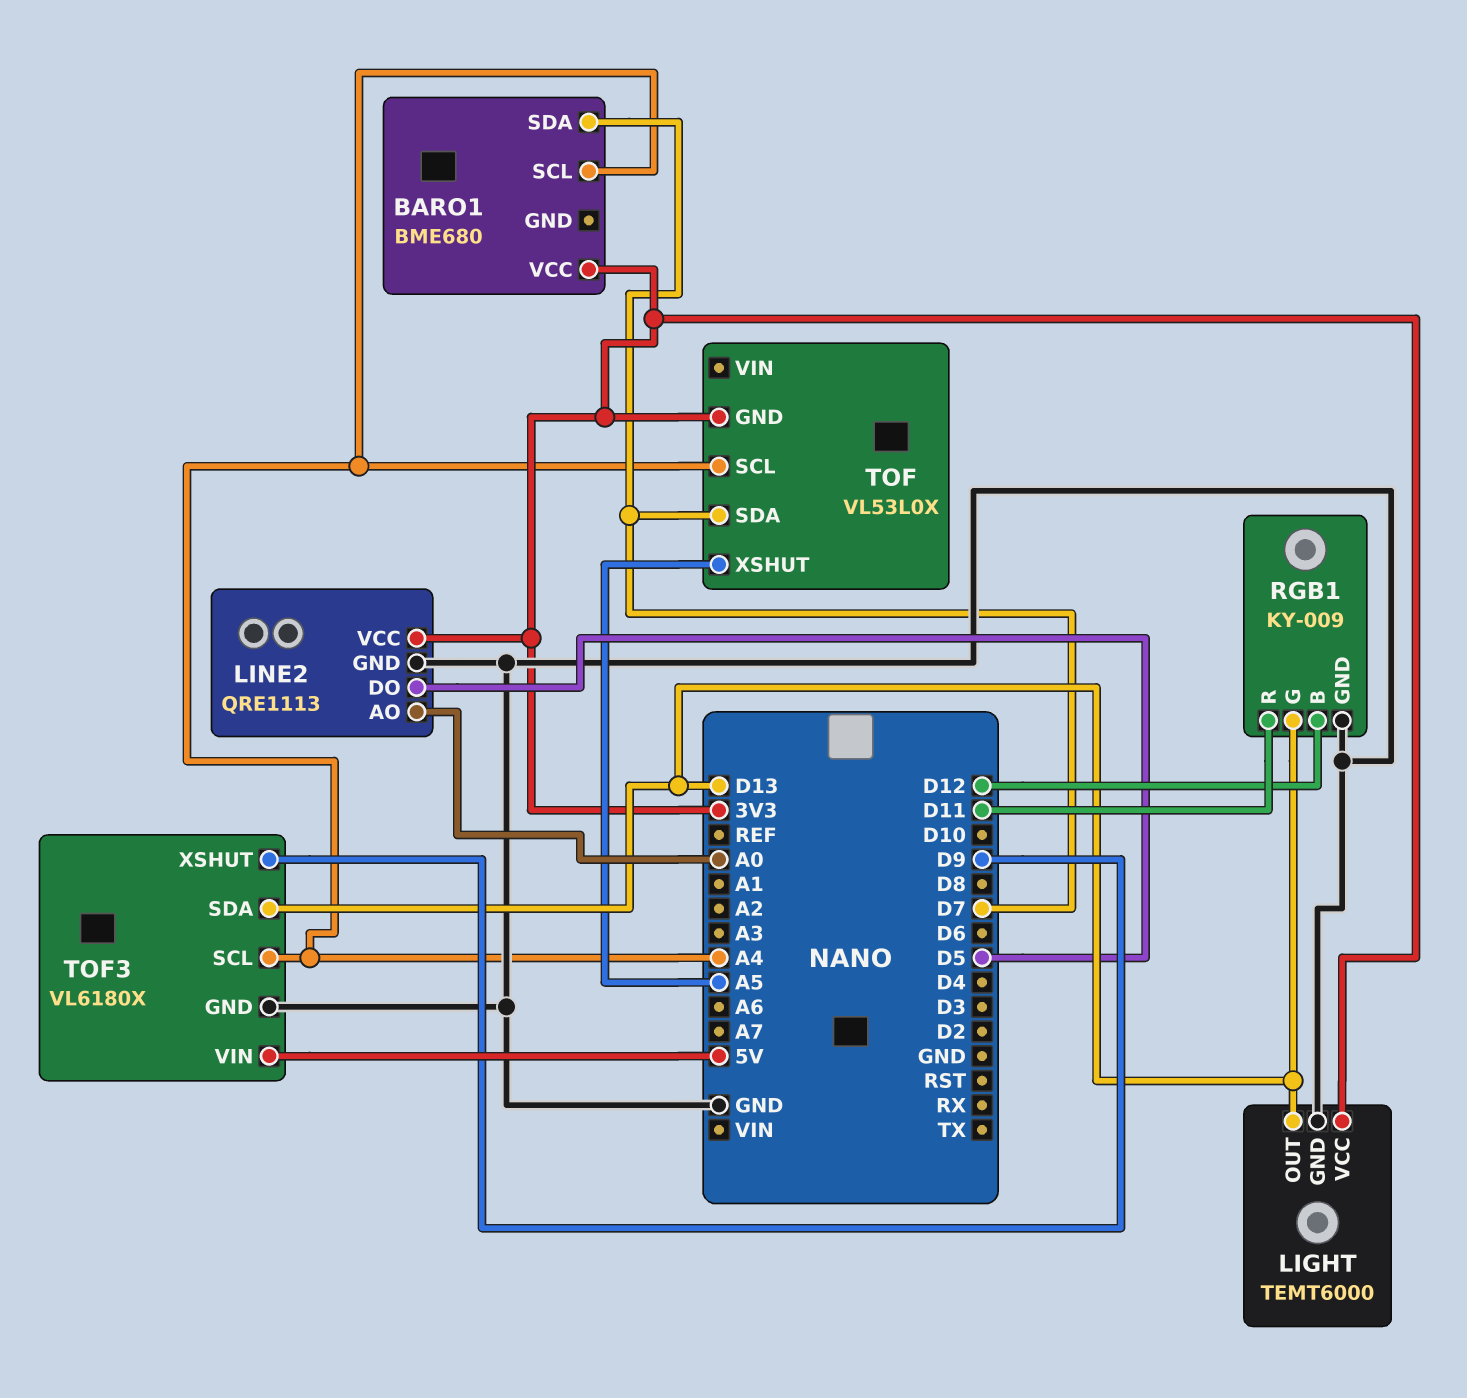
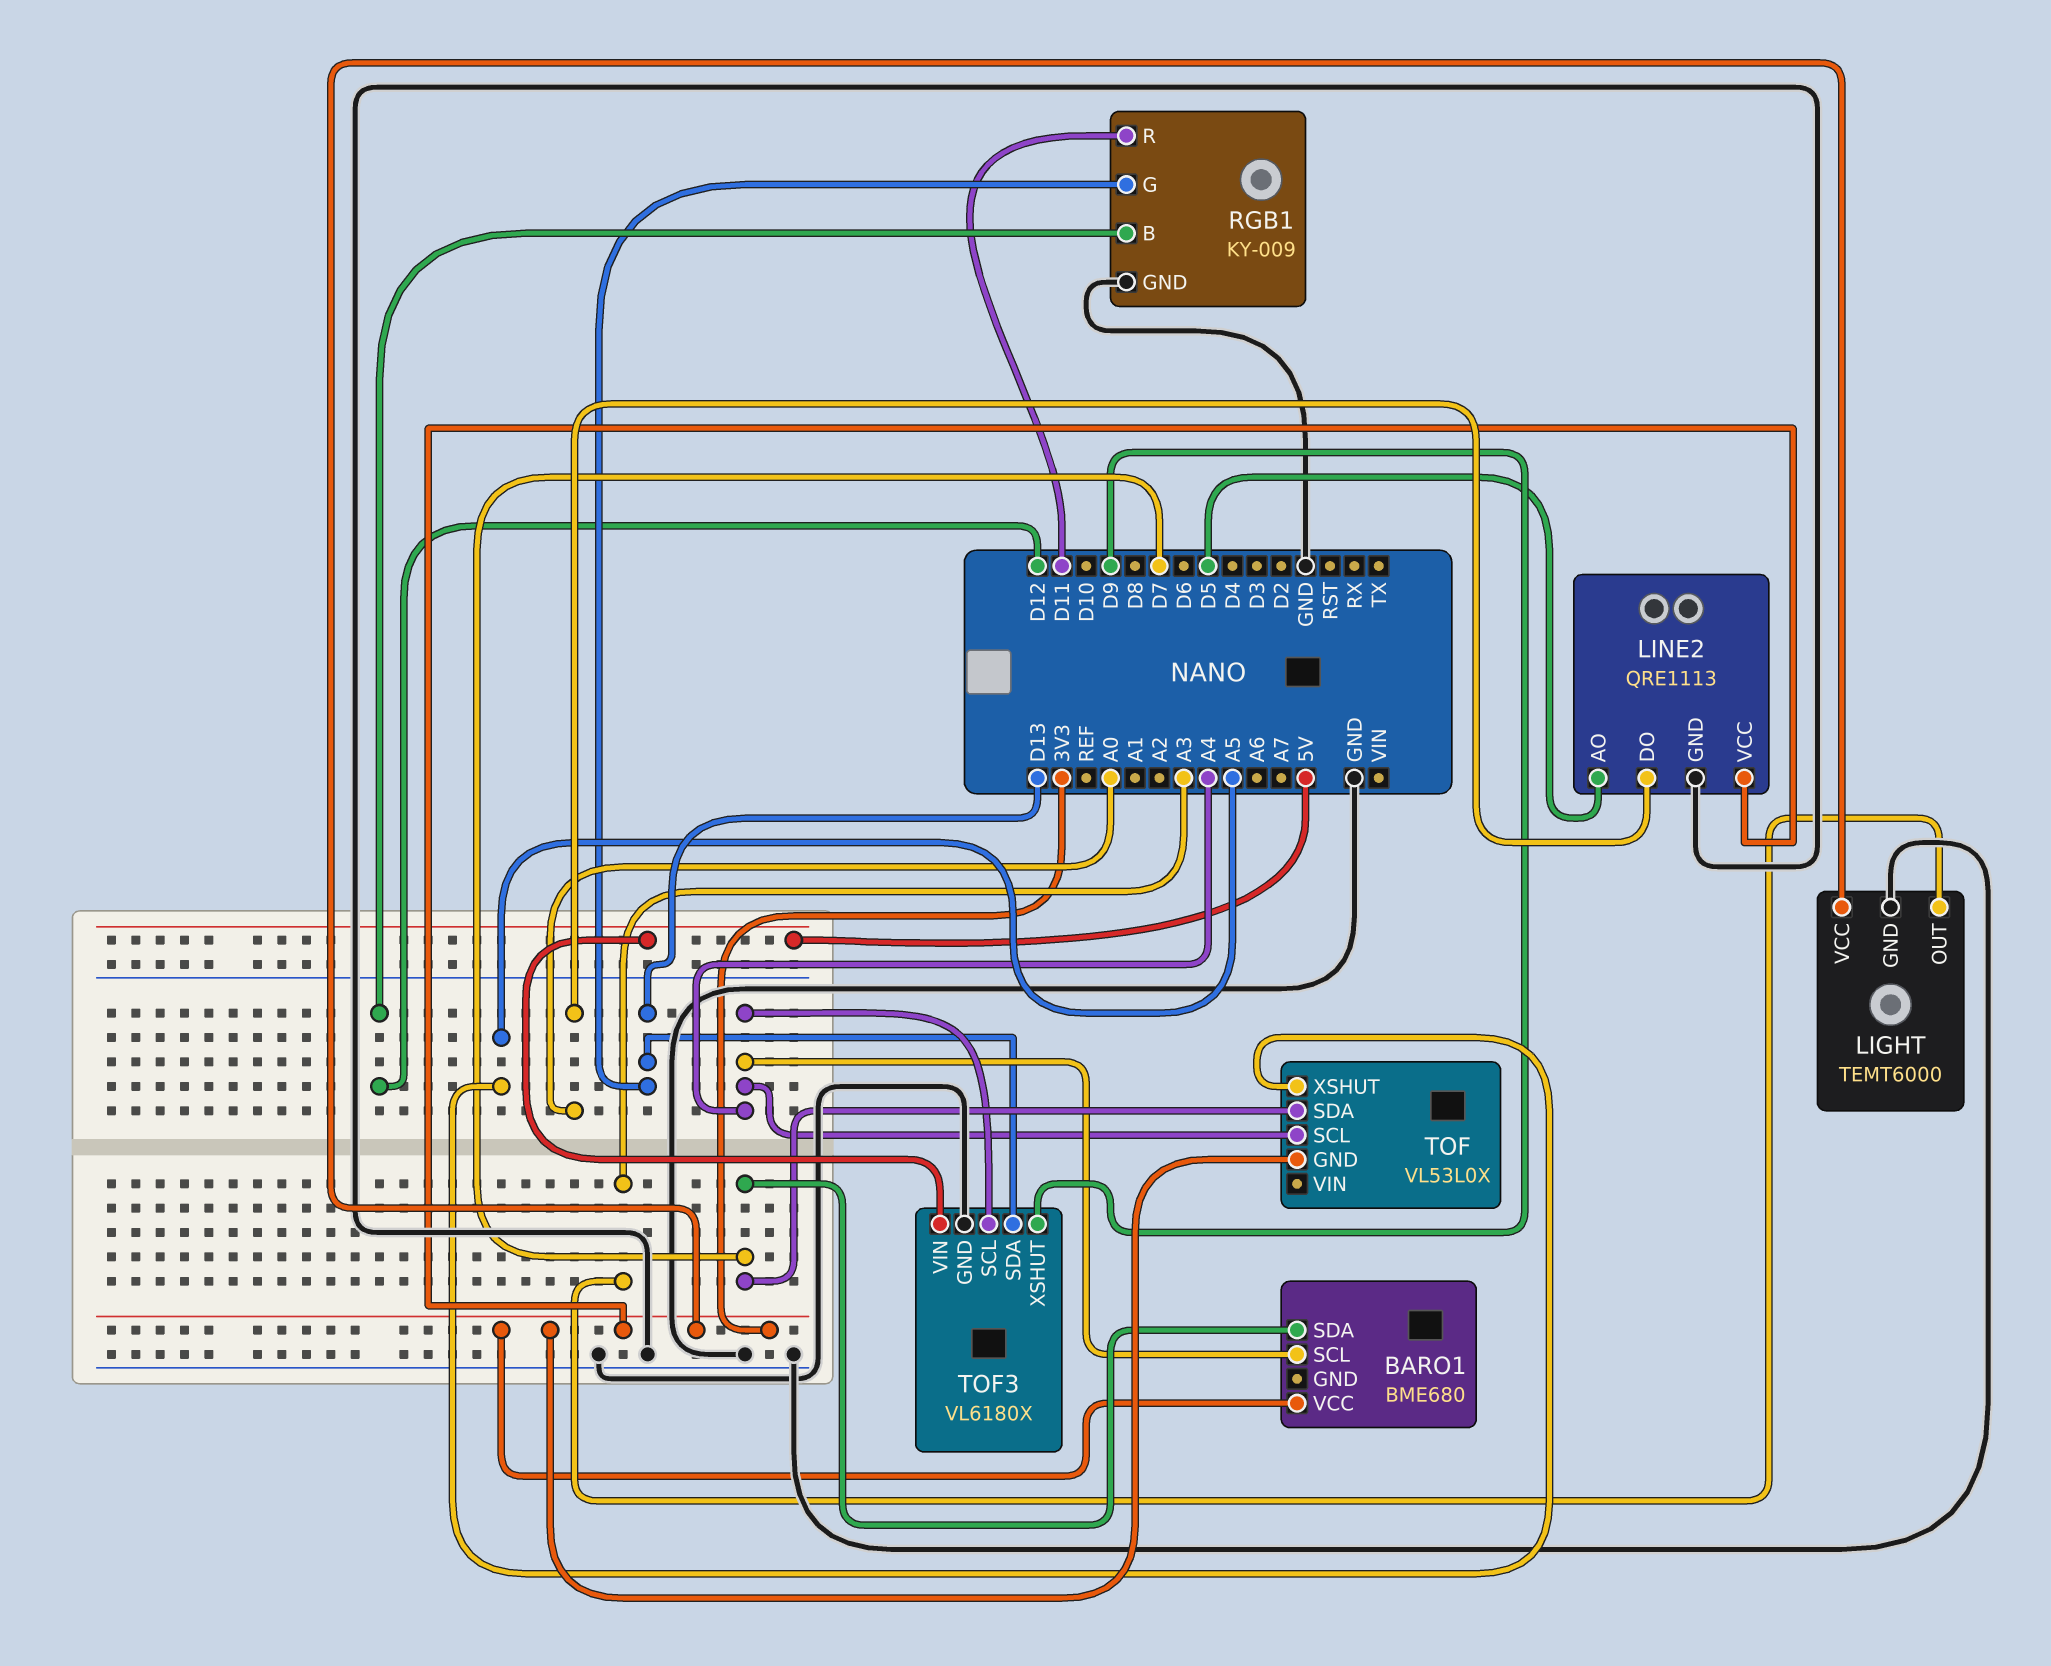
LIGHT pin OUT: D13 -> A3
LINE2 pin AO: A0 -> D5
LINE2 pin DO: D5 -> A0

